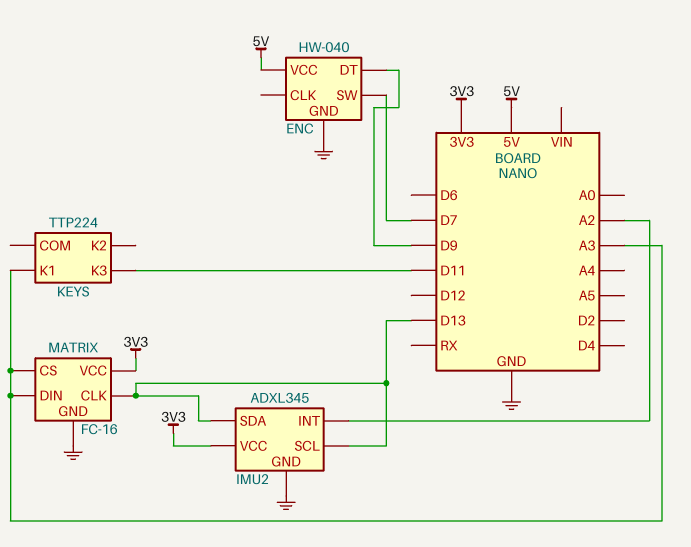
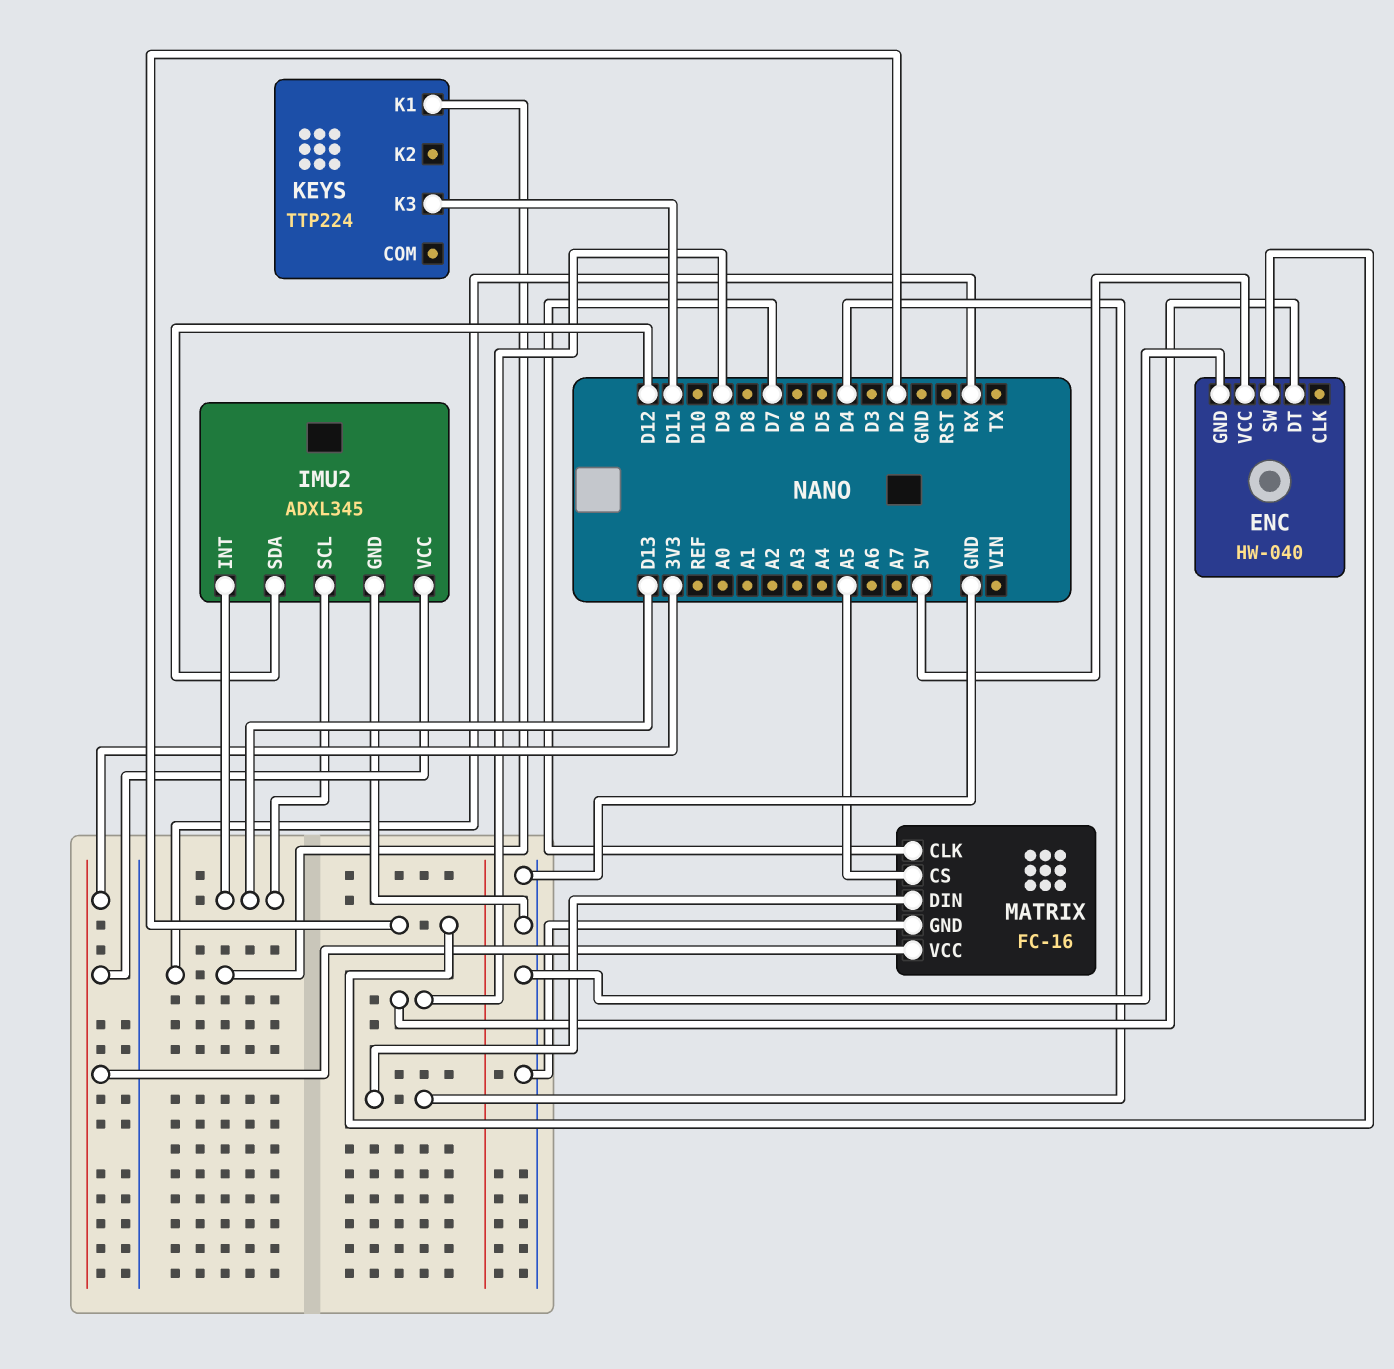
ENC pin SW: D7 -> D2
IMU2 pin INT: A2 -> D13
IMU2 pin SDA: D13 -> D12
KEYS pin K1: A3 -> RX
MATRIX pin CLK: D13 -> D7
MATRIX pin CS: A3 -> A5
MATRIX pin DIN: A3 -> D4

